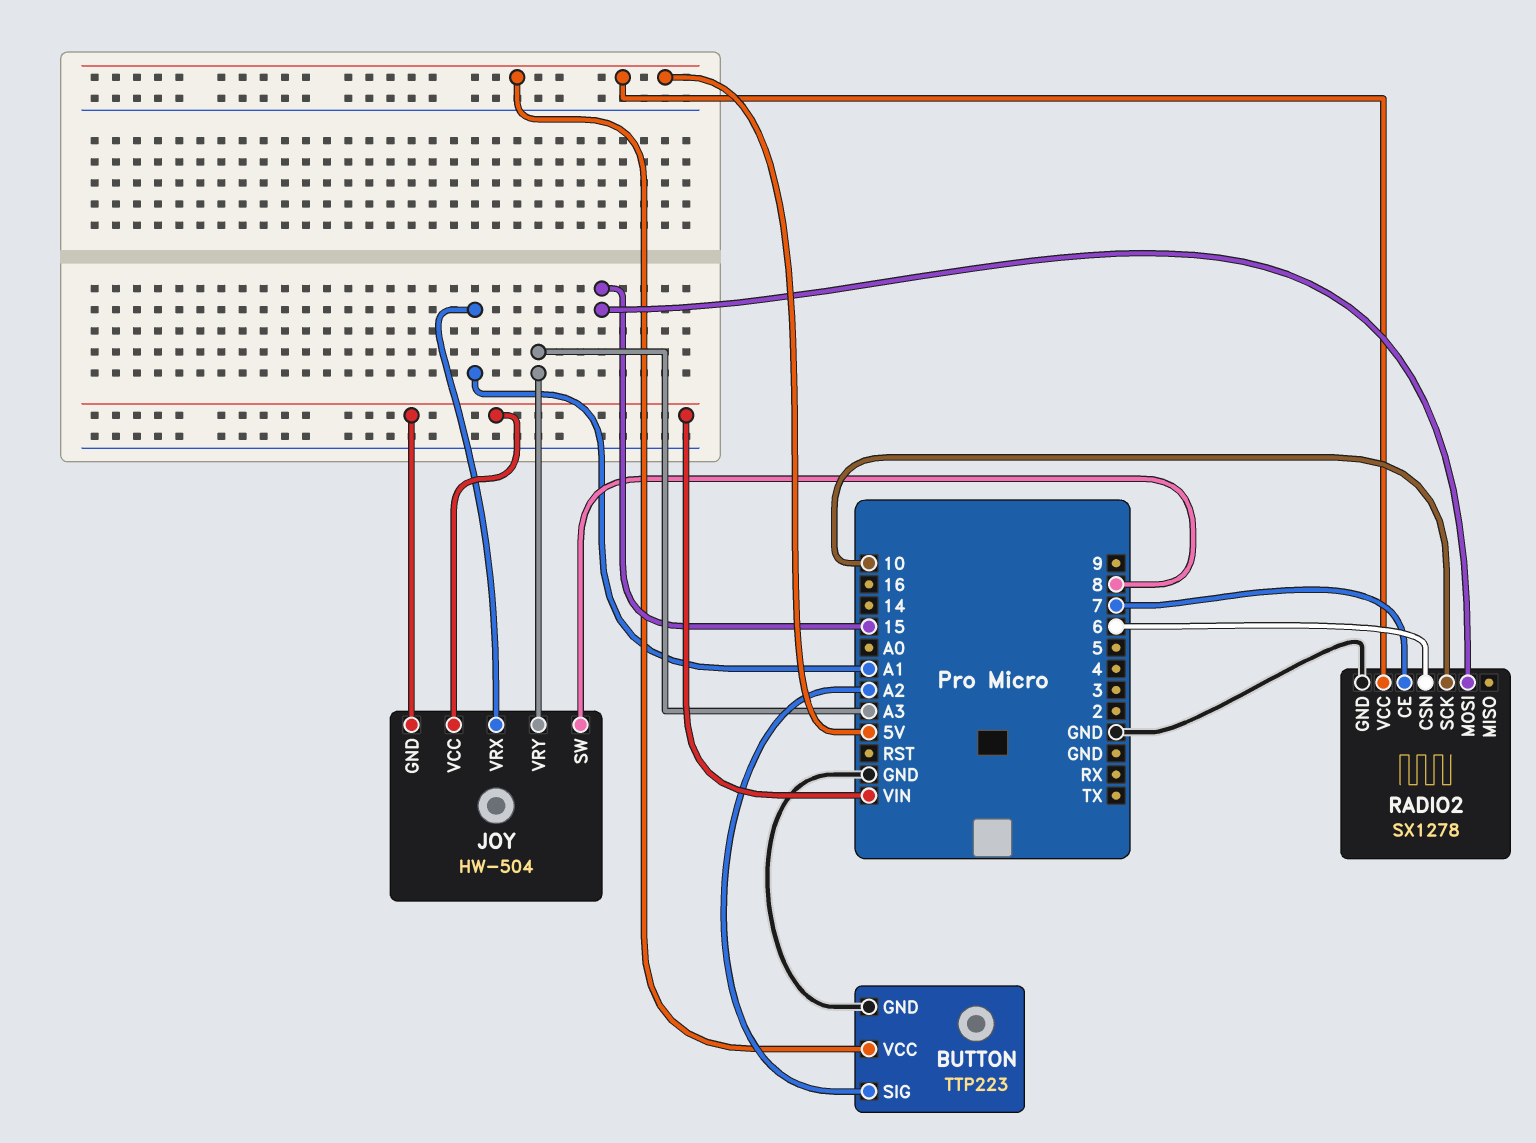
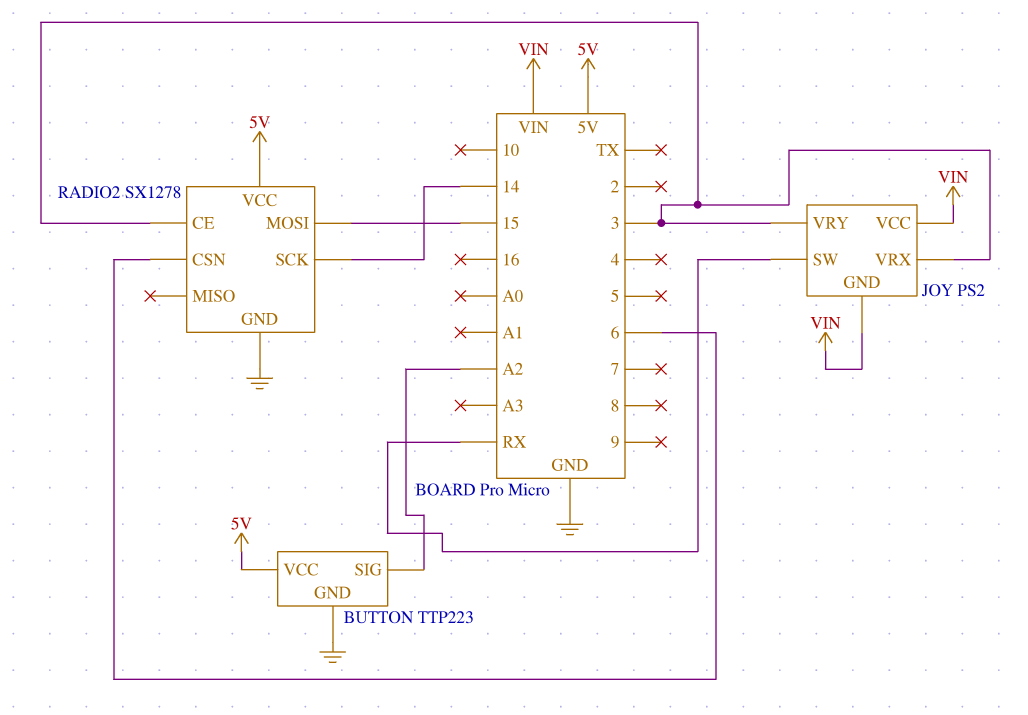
JOY: HW-504 -> PS2
JOY pin SW: 8 -> RX
JOY pin VRX: A1 -> 3
JOY pin VRY: A3 -> 3
RADIO2 pin CE: 7 -> 3
RADIO2 pin SCK: 10 -> 14

